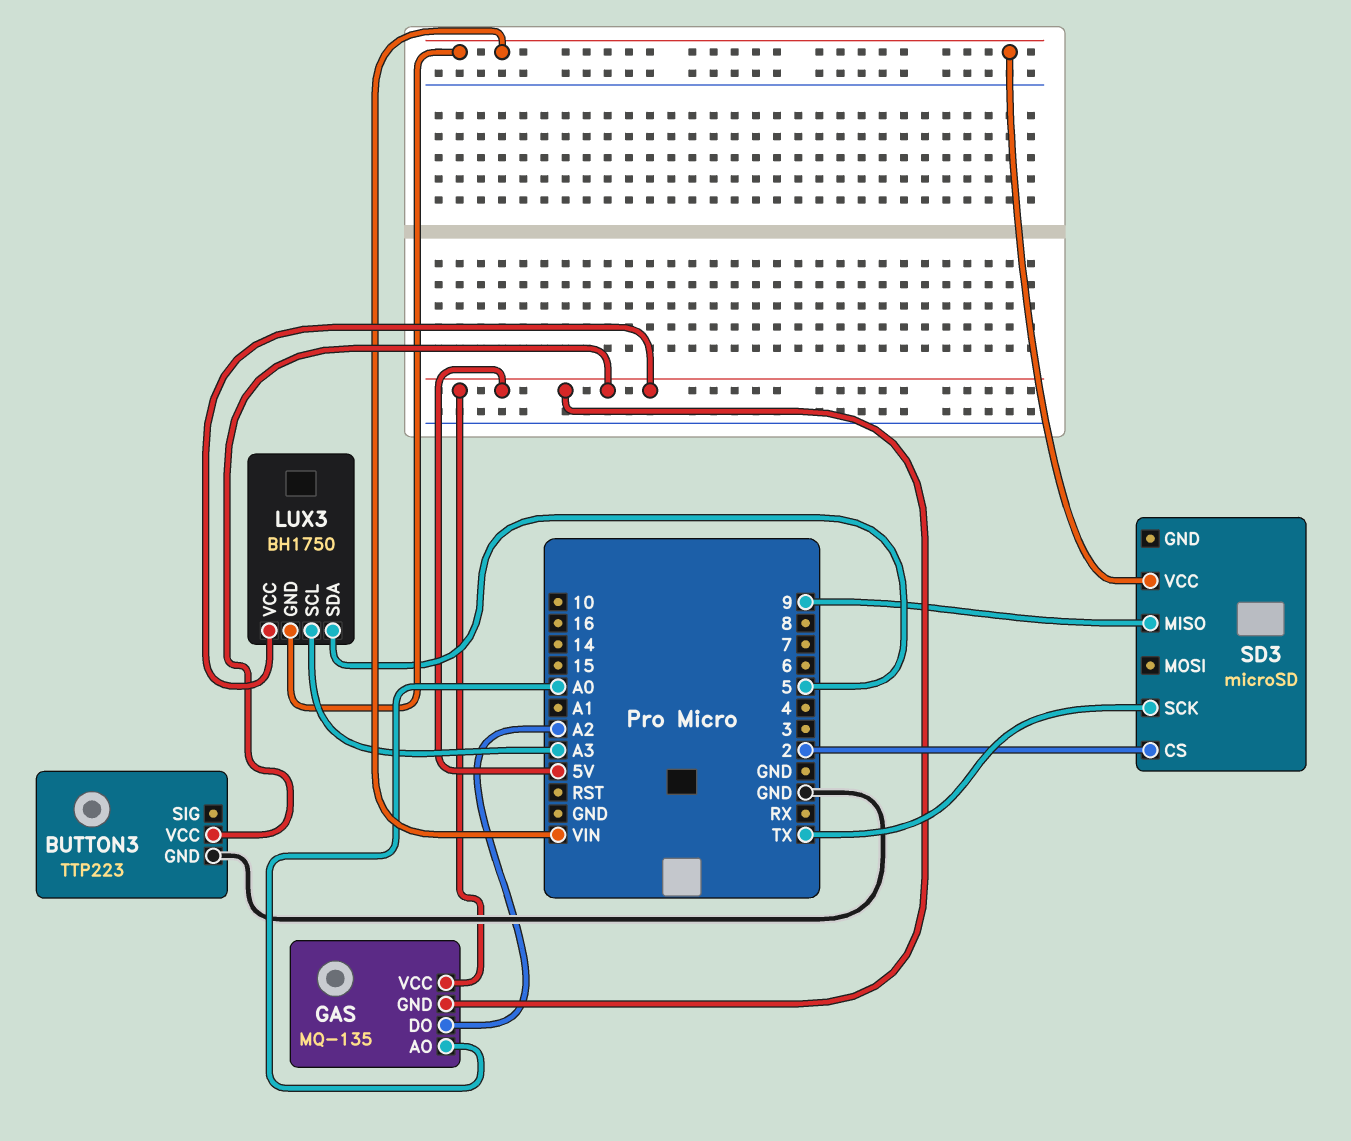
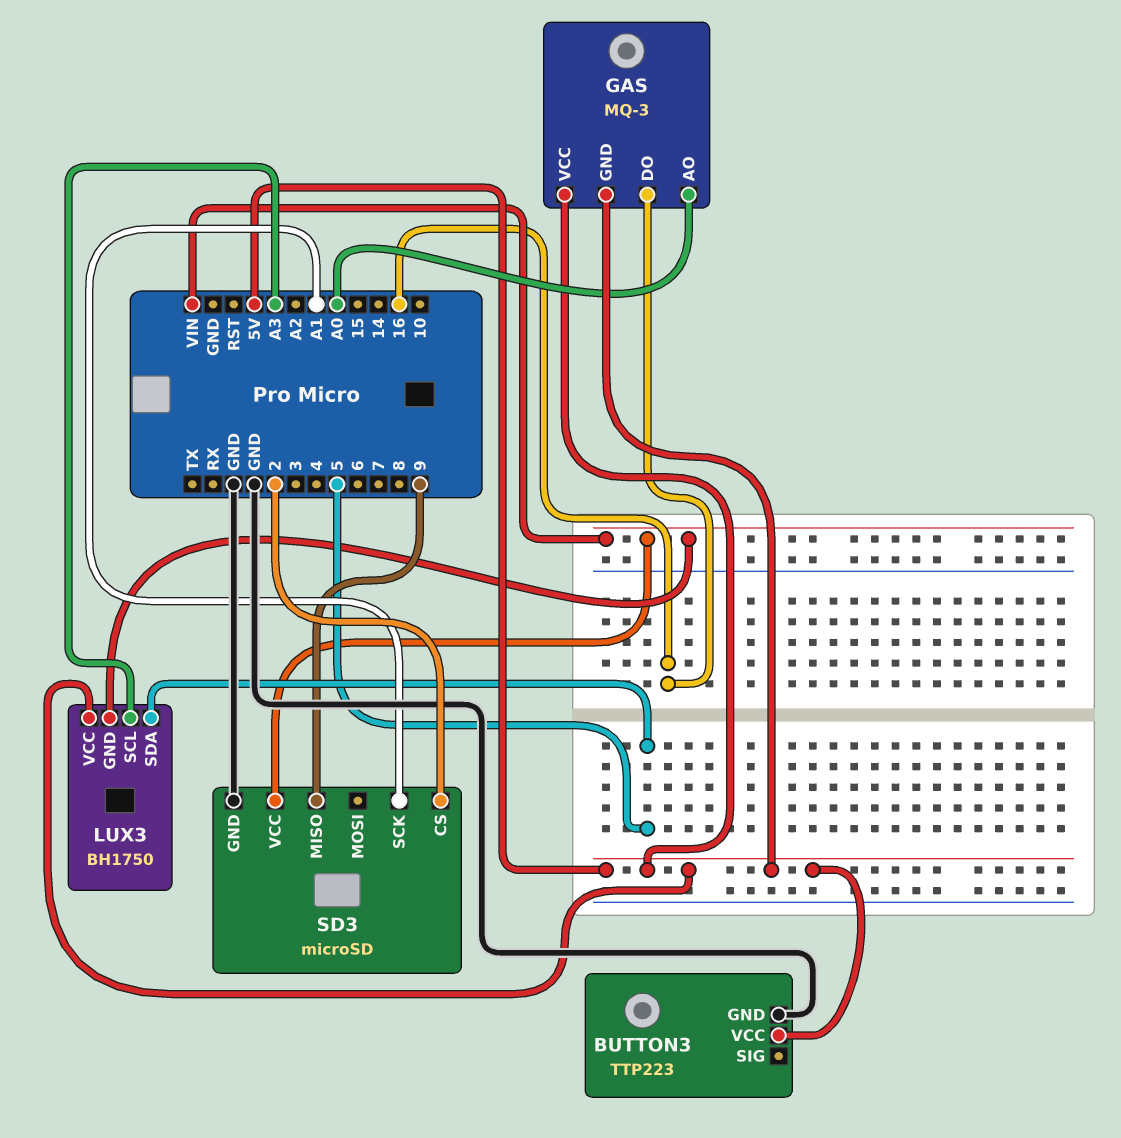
GAS: MQ-135 -> MQ-3
GAS pin DO: A2 -> 16
SD3 pin GND: none -> GND
SD3 pin SCK: TX -> A1

